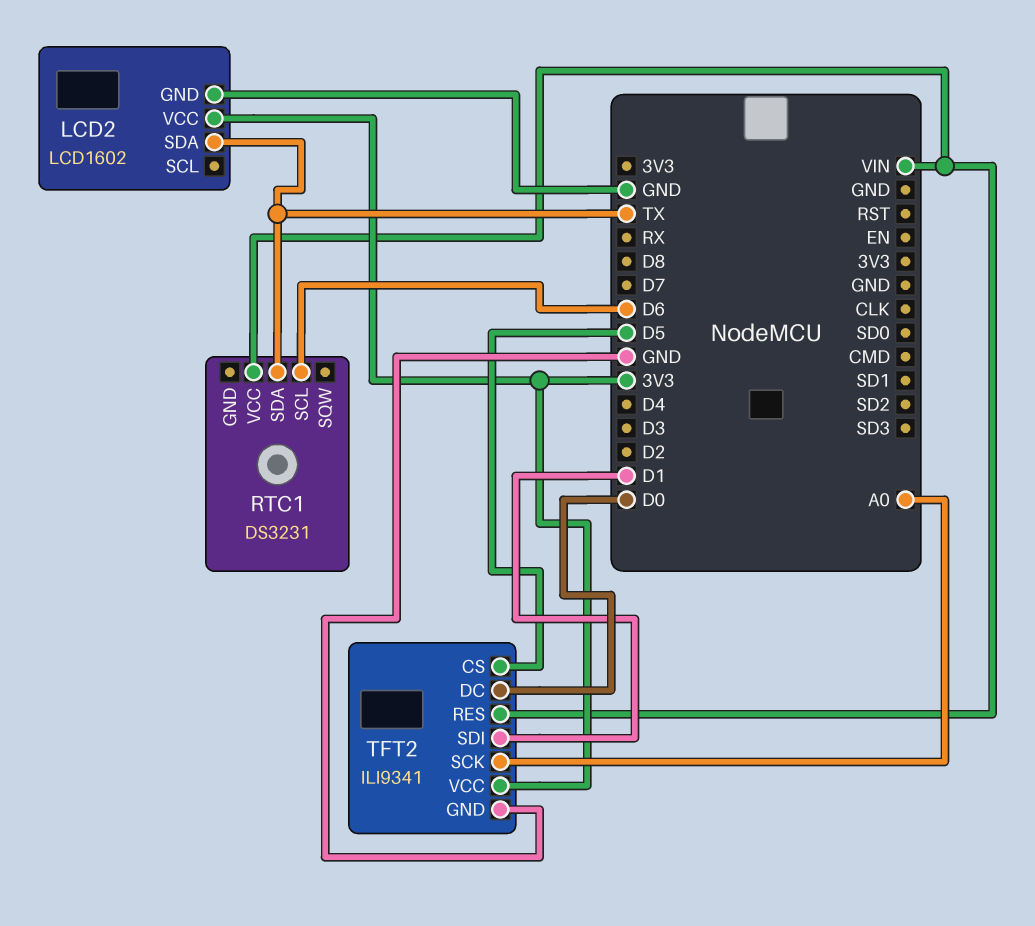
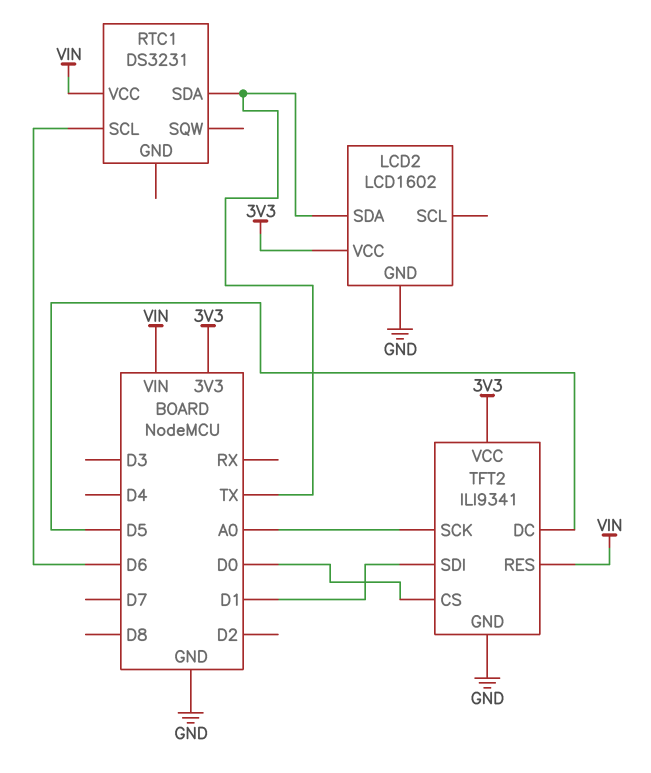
TFT2 pin CS: D5 -> D0
TFT2 pin DC: D0 -> D5

